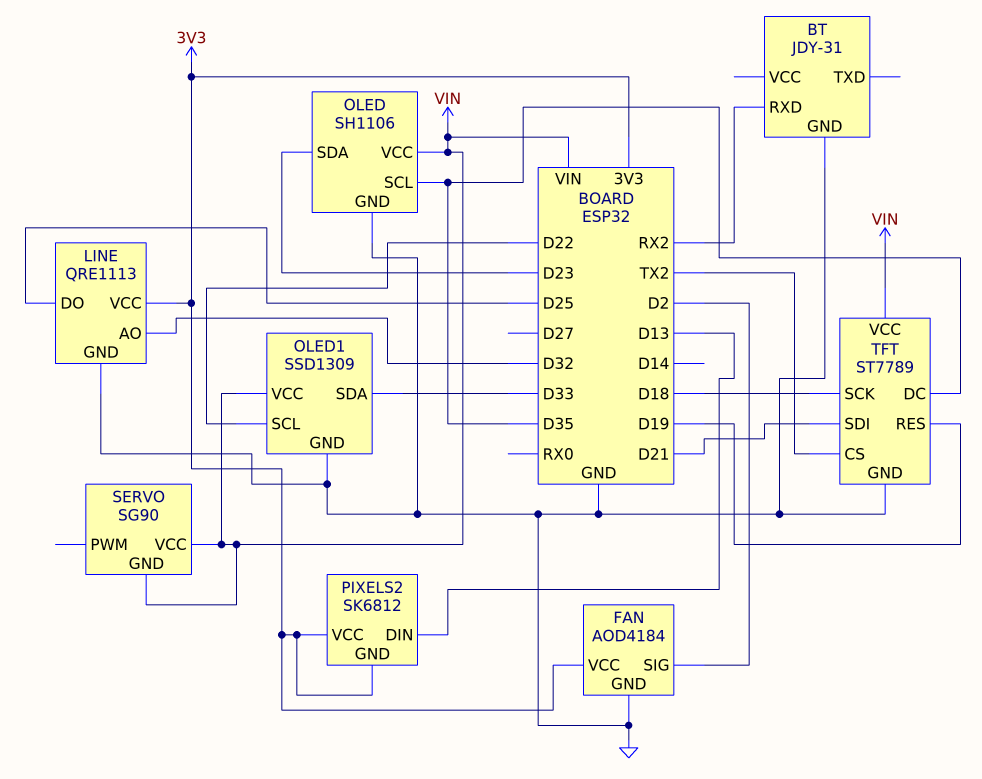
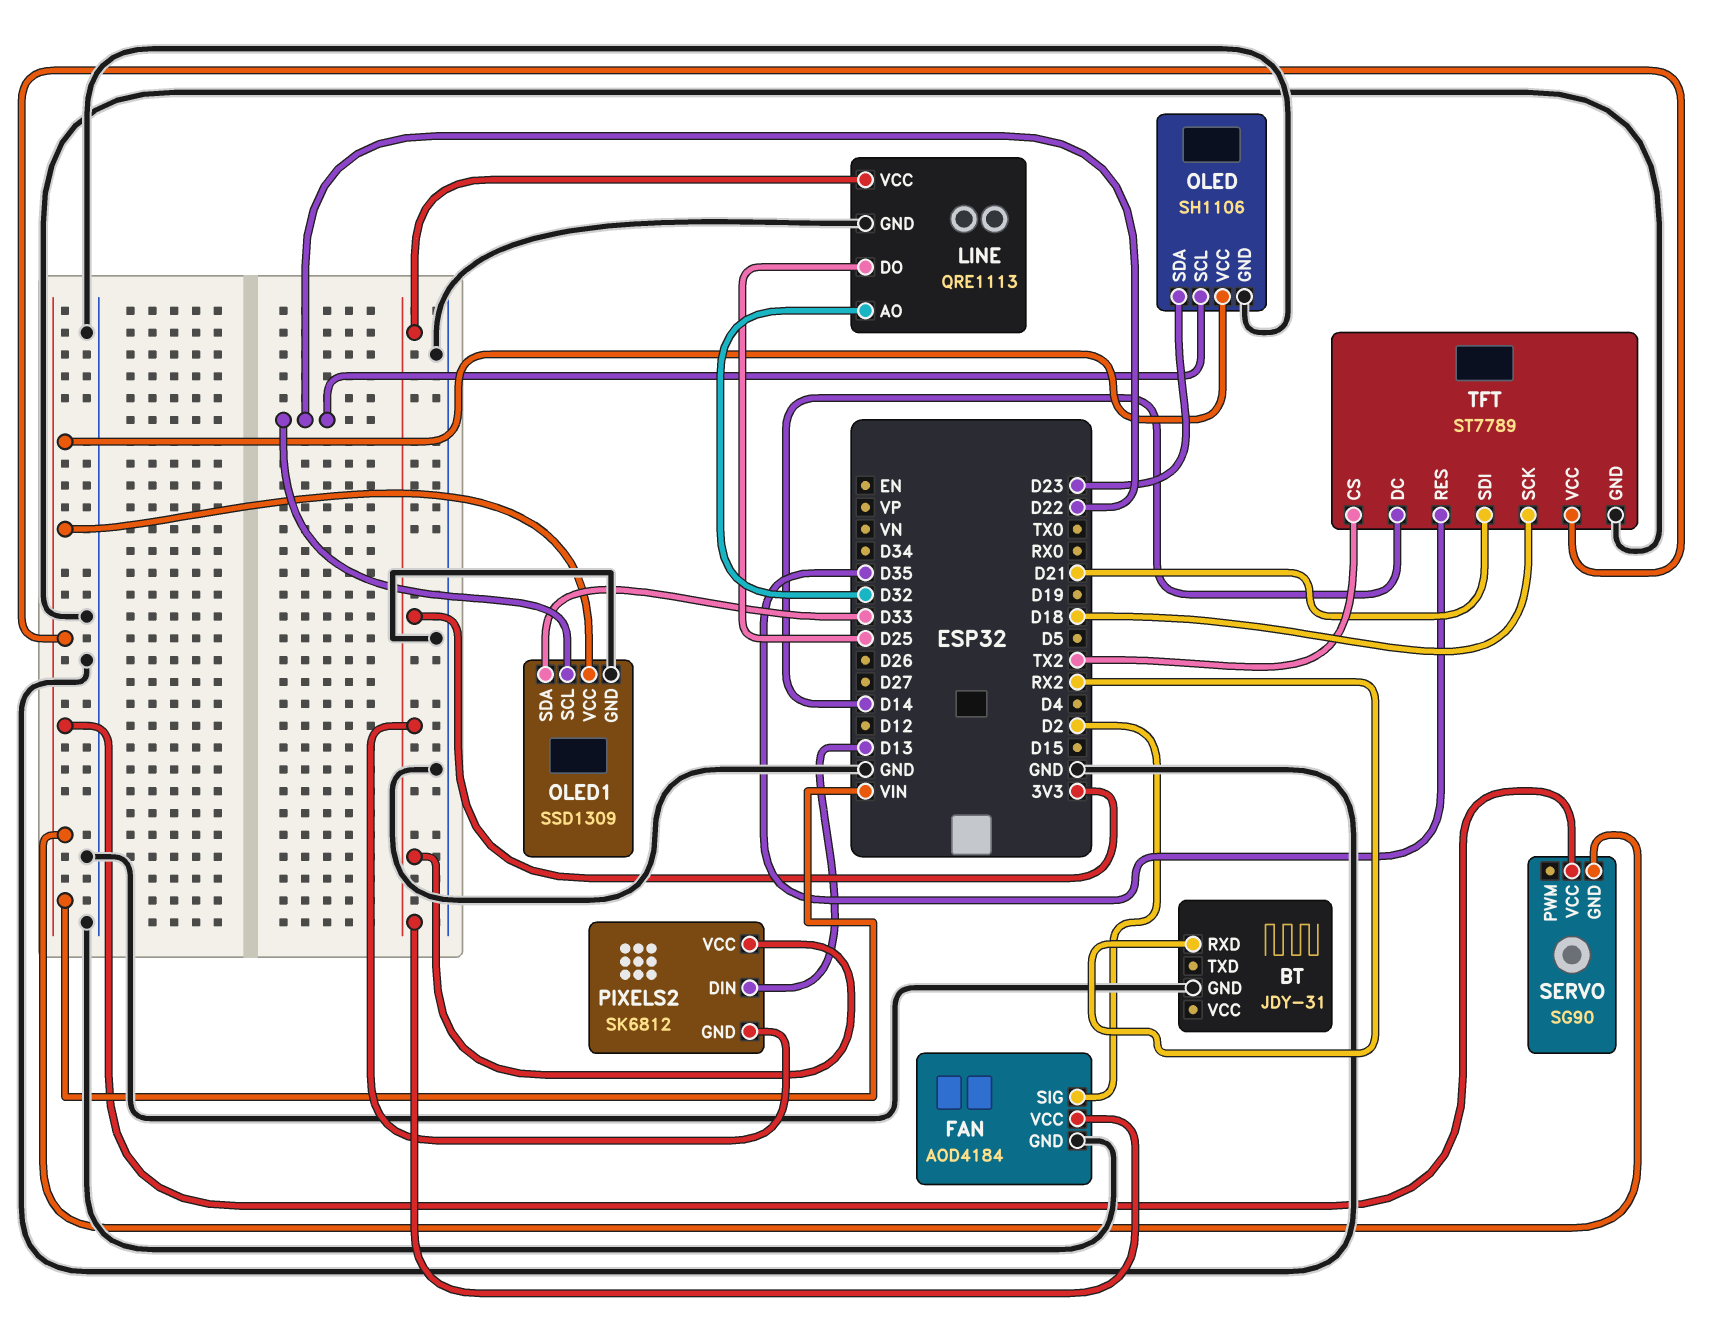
OLED pin SCL: D35 -> D22
TFT pin DC: D35 -> D14
TFT pin RES: D19 -> D35

